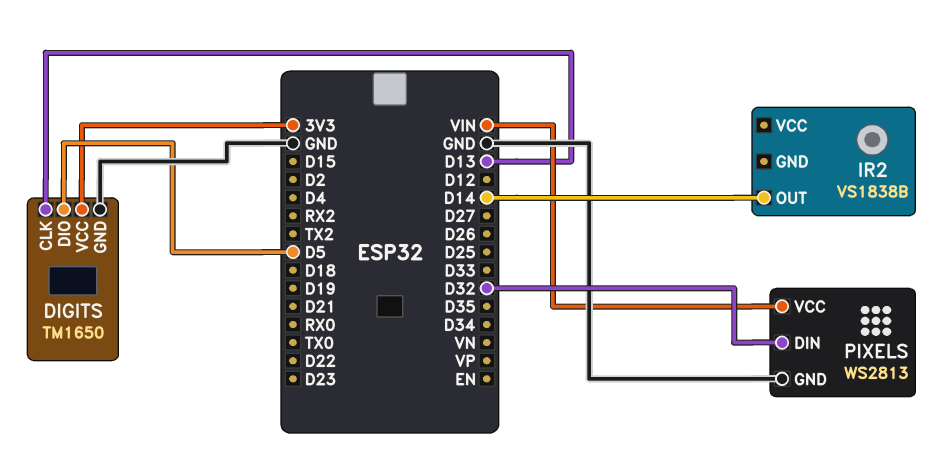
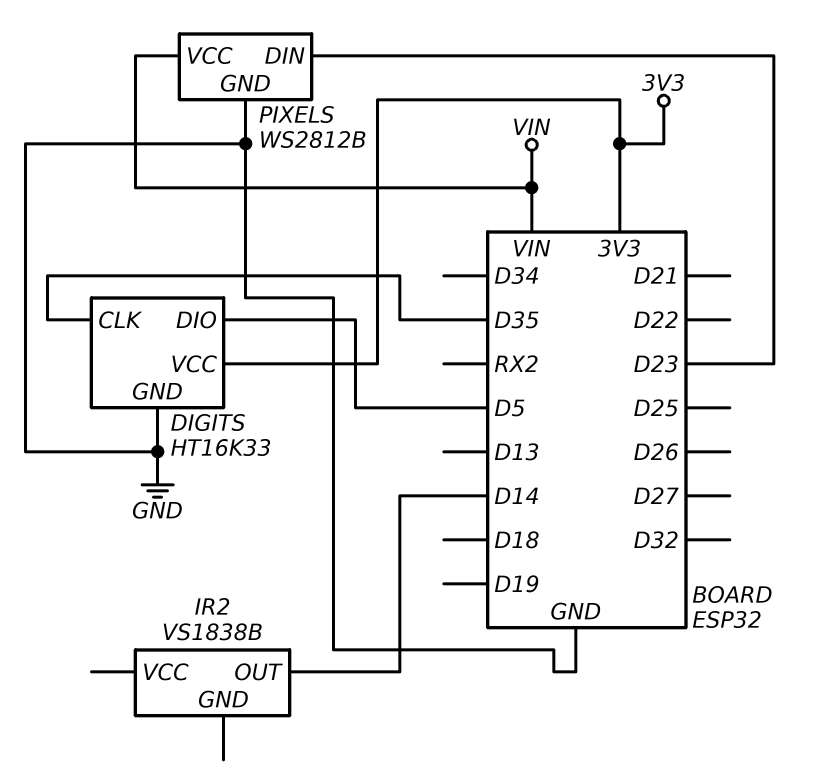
DIGITS: TM1650 -> HT16K33
DIGITS pin CLK: D13 -> D35
PIXELS: WS2813 -> WS2812B
PIXELS pin DIN: D32 -> D23

